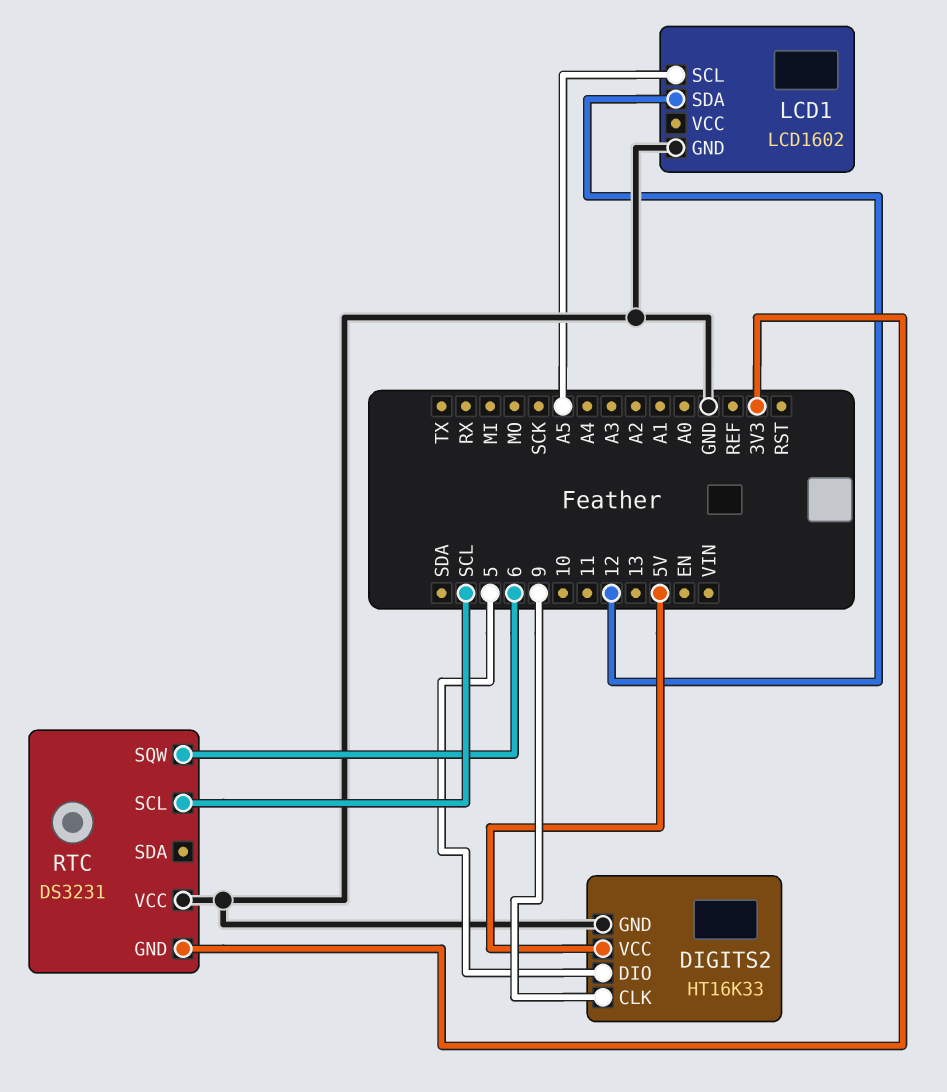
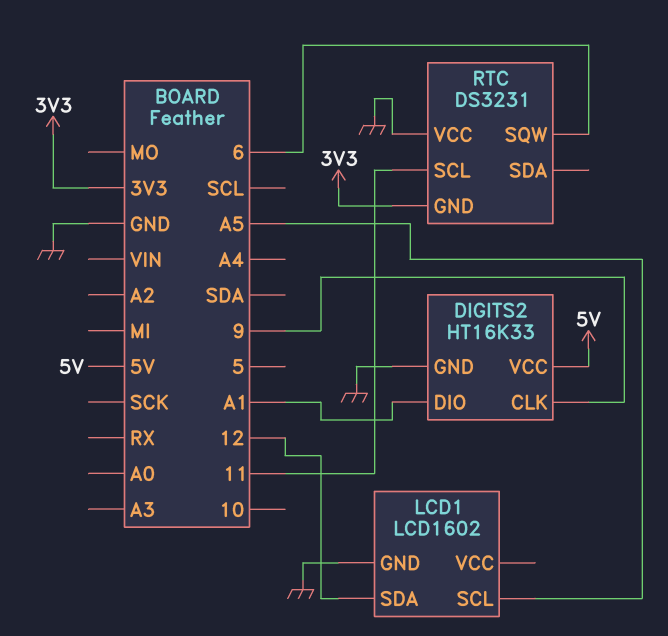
DIGITS2 pin DIO: 5 -> A1
RTC pin SCL: SCL -> 11

